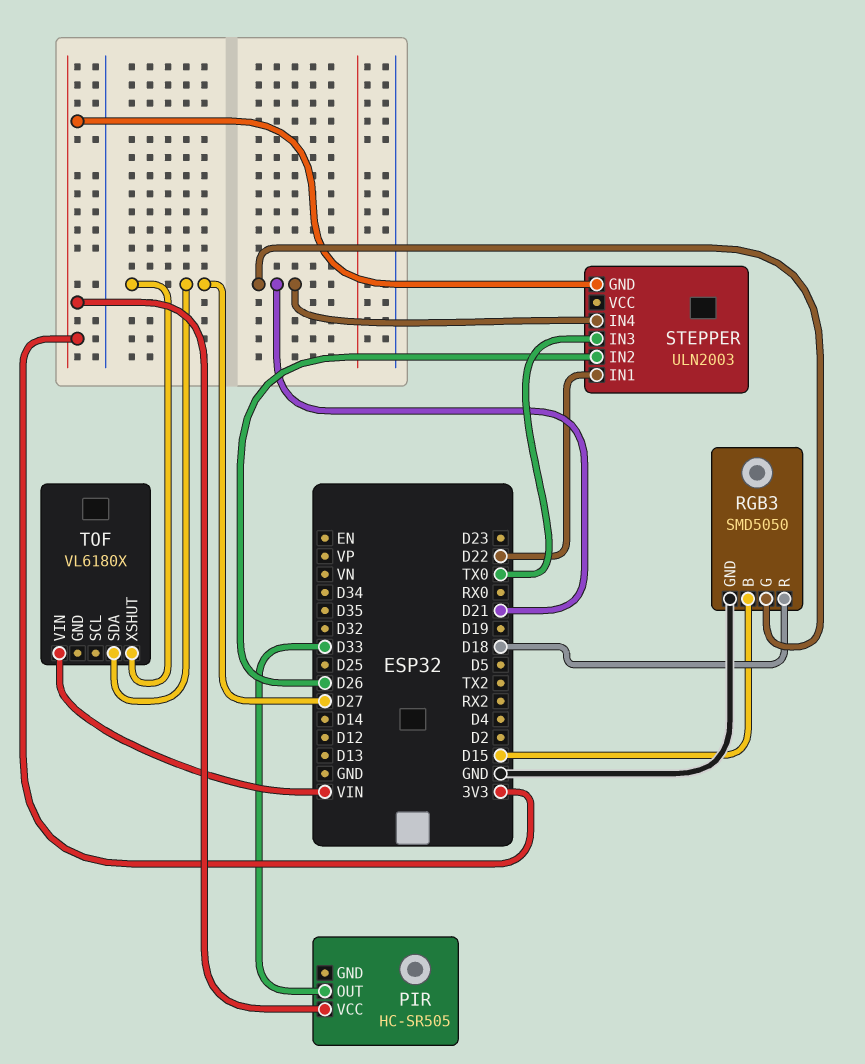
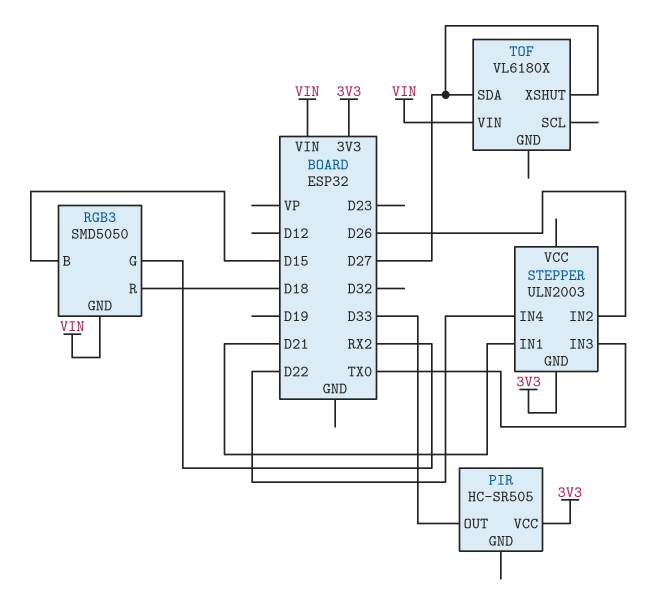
RGB3 pin G: D21 -> RX2
RGB3 pin GND: GND -> VIN
STEPPER pin IN1: D22 -> D21
STEPPER pin IN4: D21 -> D22

